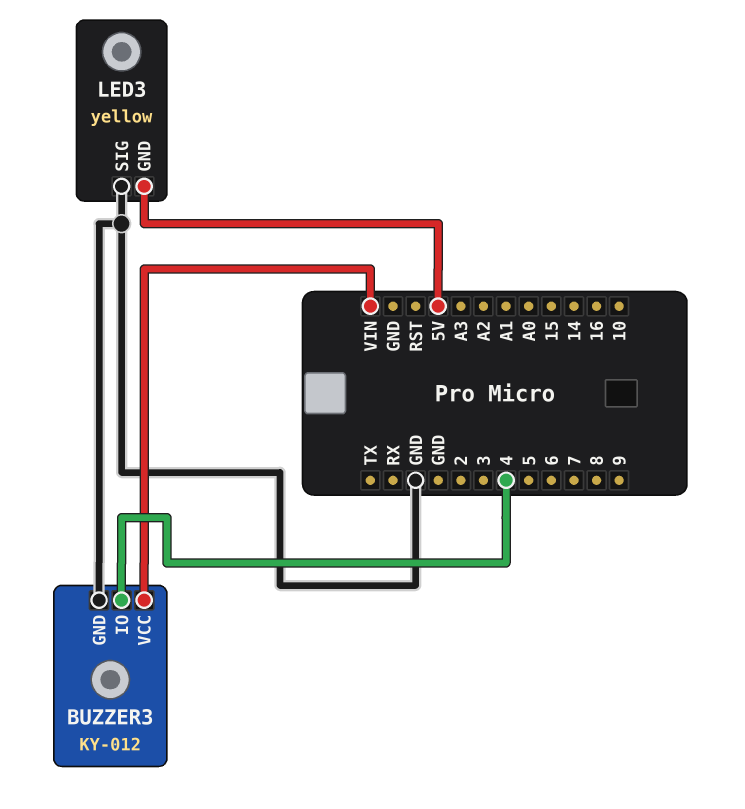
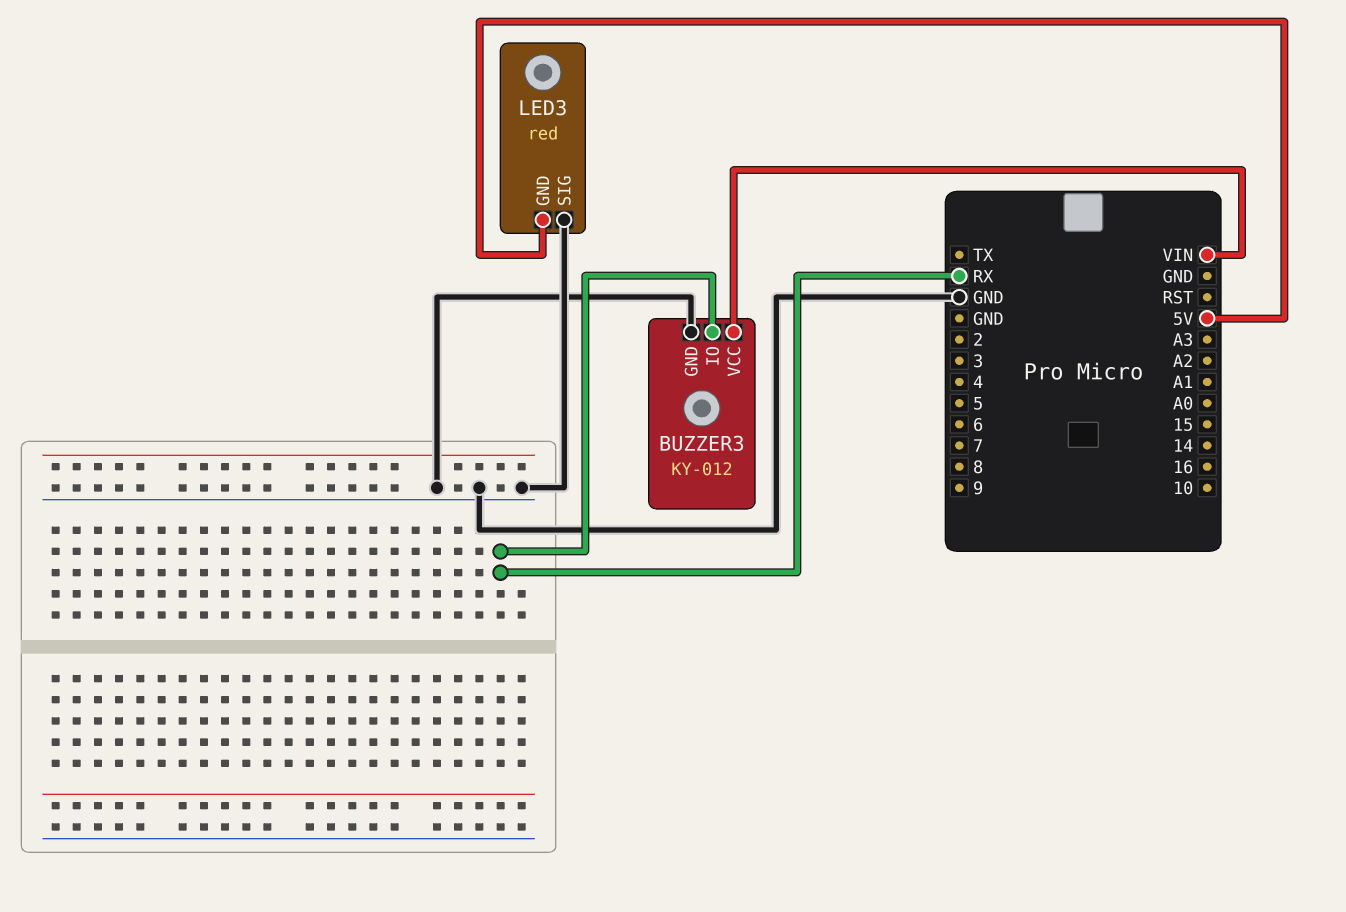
BUZZER3 pin IO: 4 -> RX
LED3: yellow -> red

